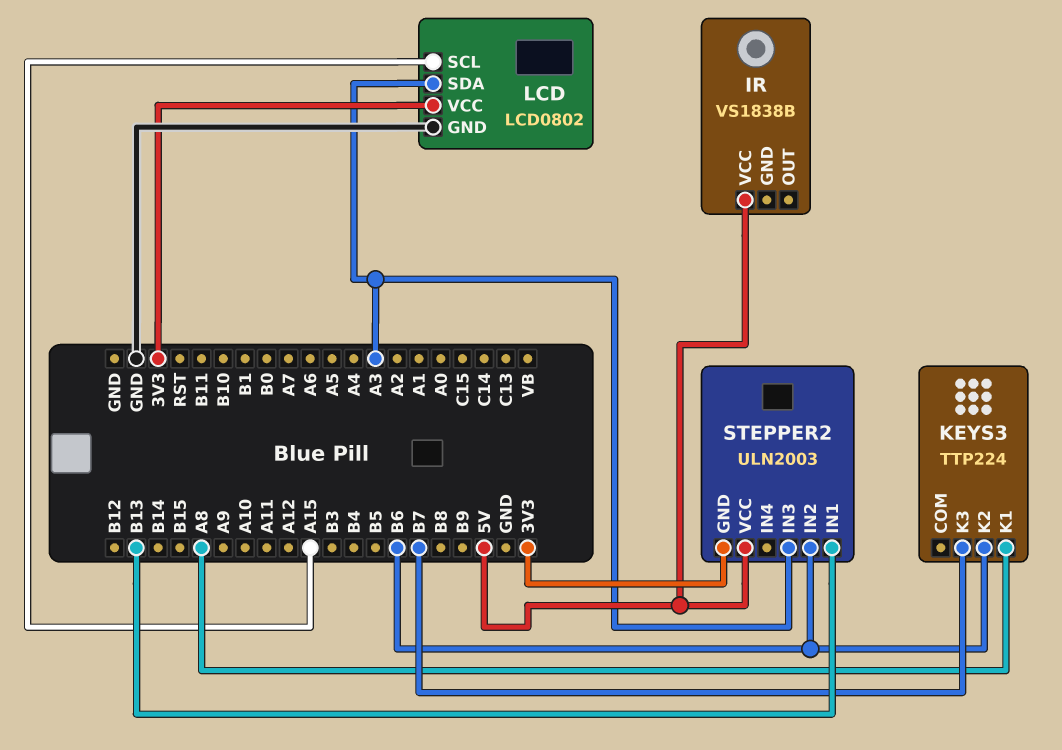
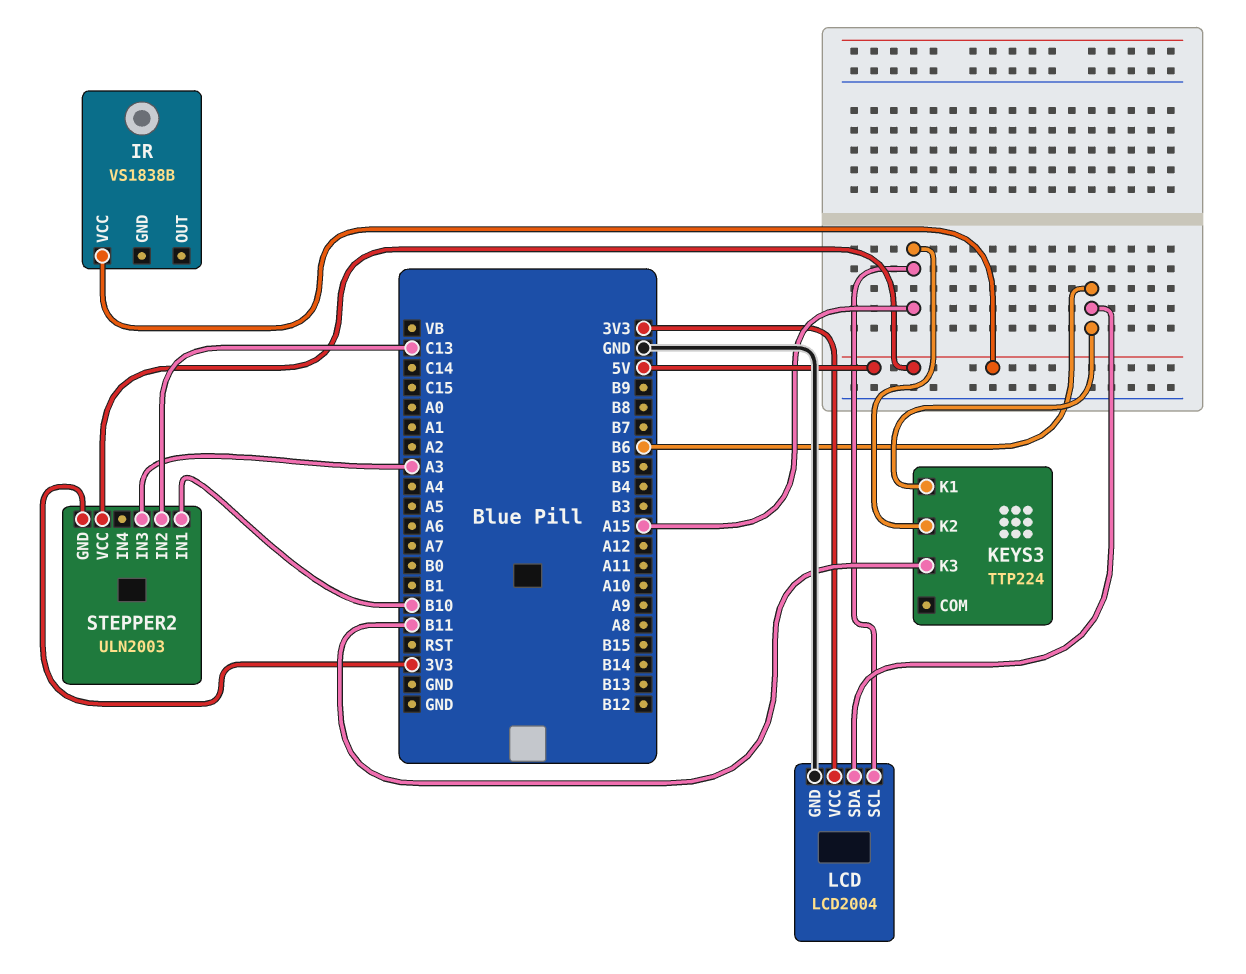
KEYS3 pin K1: A8 -> B6
KEYS3 pin K2: B6 -> A15
KEYS3 pin K3: B7 -> B11
LCD: LCD0802 -> LCD2004
LCD pin SDA: A3 -> B6
STEPPER2 pin IN1: B13 -> B10
STEPPER2 pin IN2: B6 -> C13

